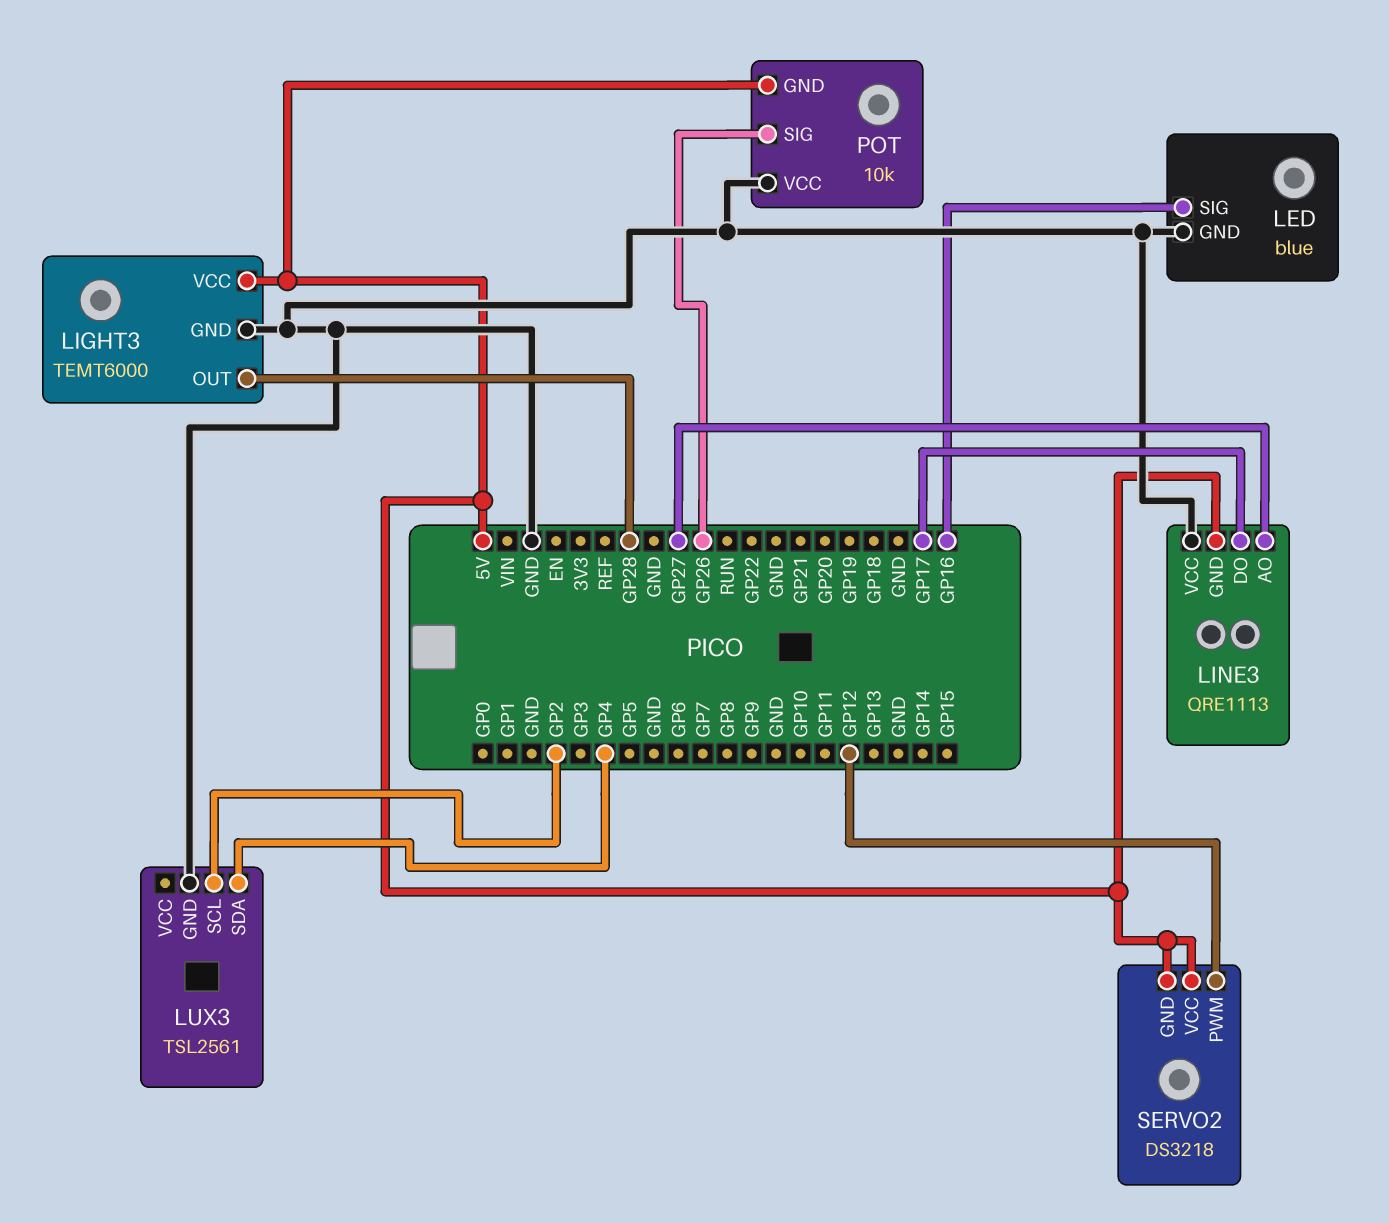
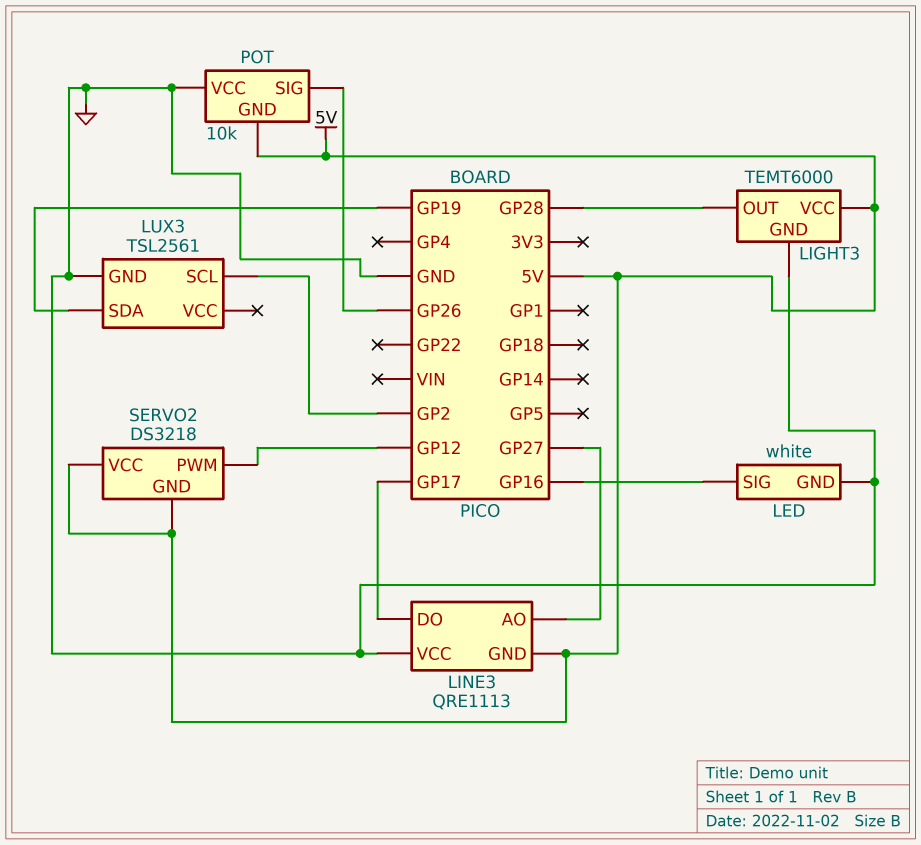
LED: blue -> white
LUX3 pin SDA: GP4 -> GP19

